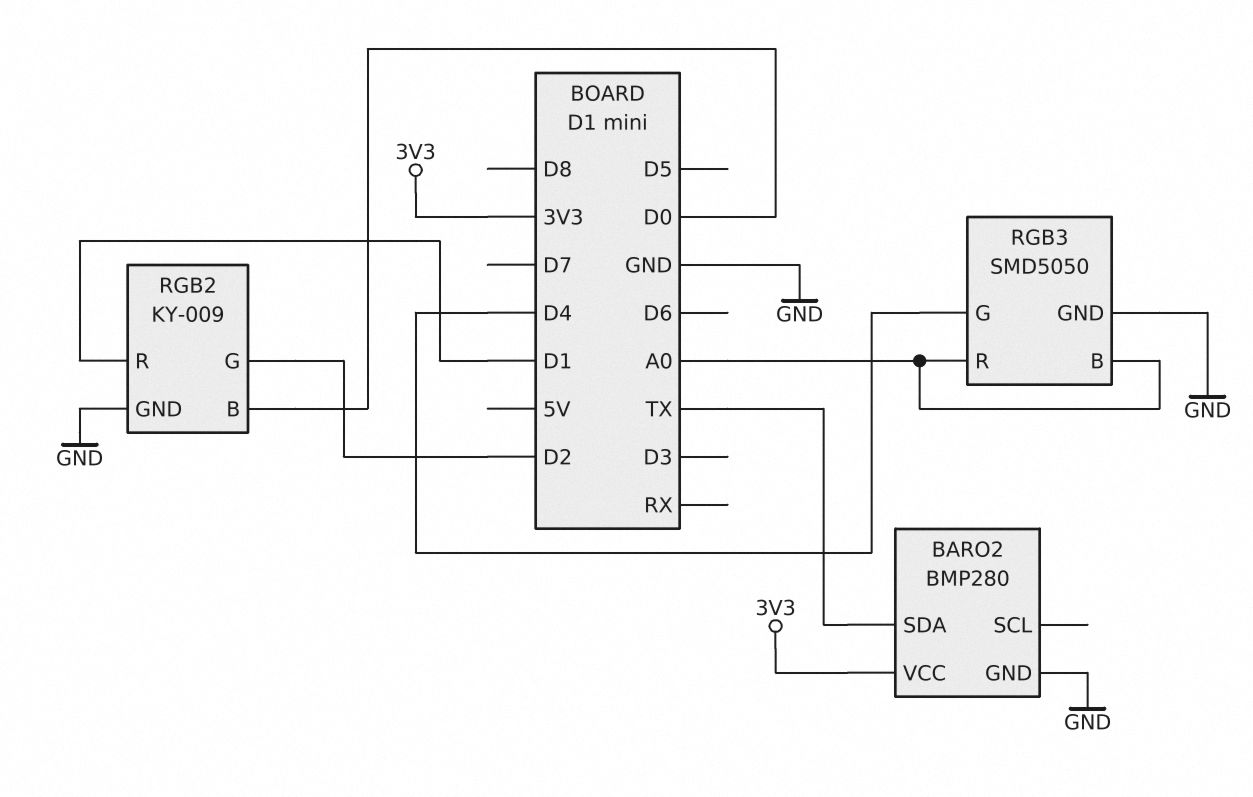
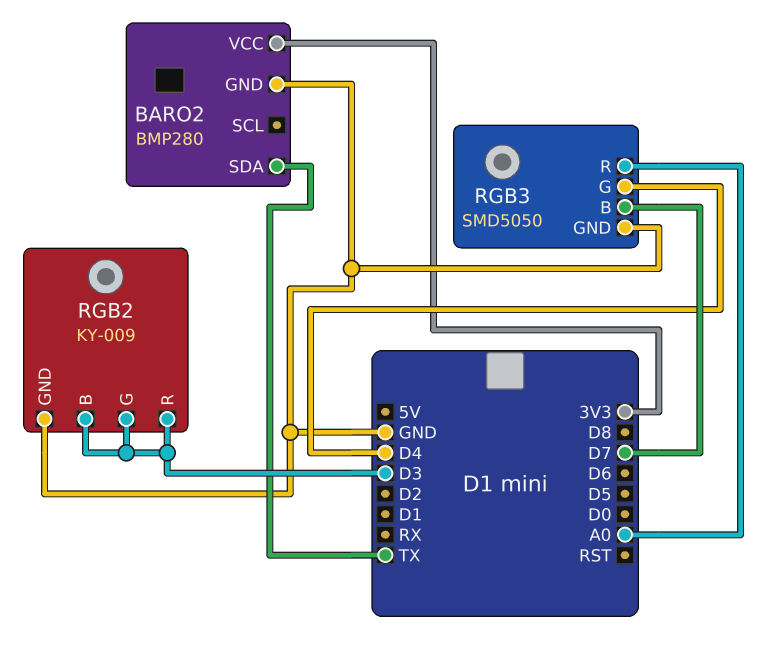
RGB2 pin B: D0 -> D3
RGB2 pin G: D2 -> D3
RGB2 pin R: D1 -> D3
RGB3 pin B: A0 -> D7

